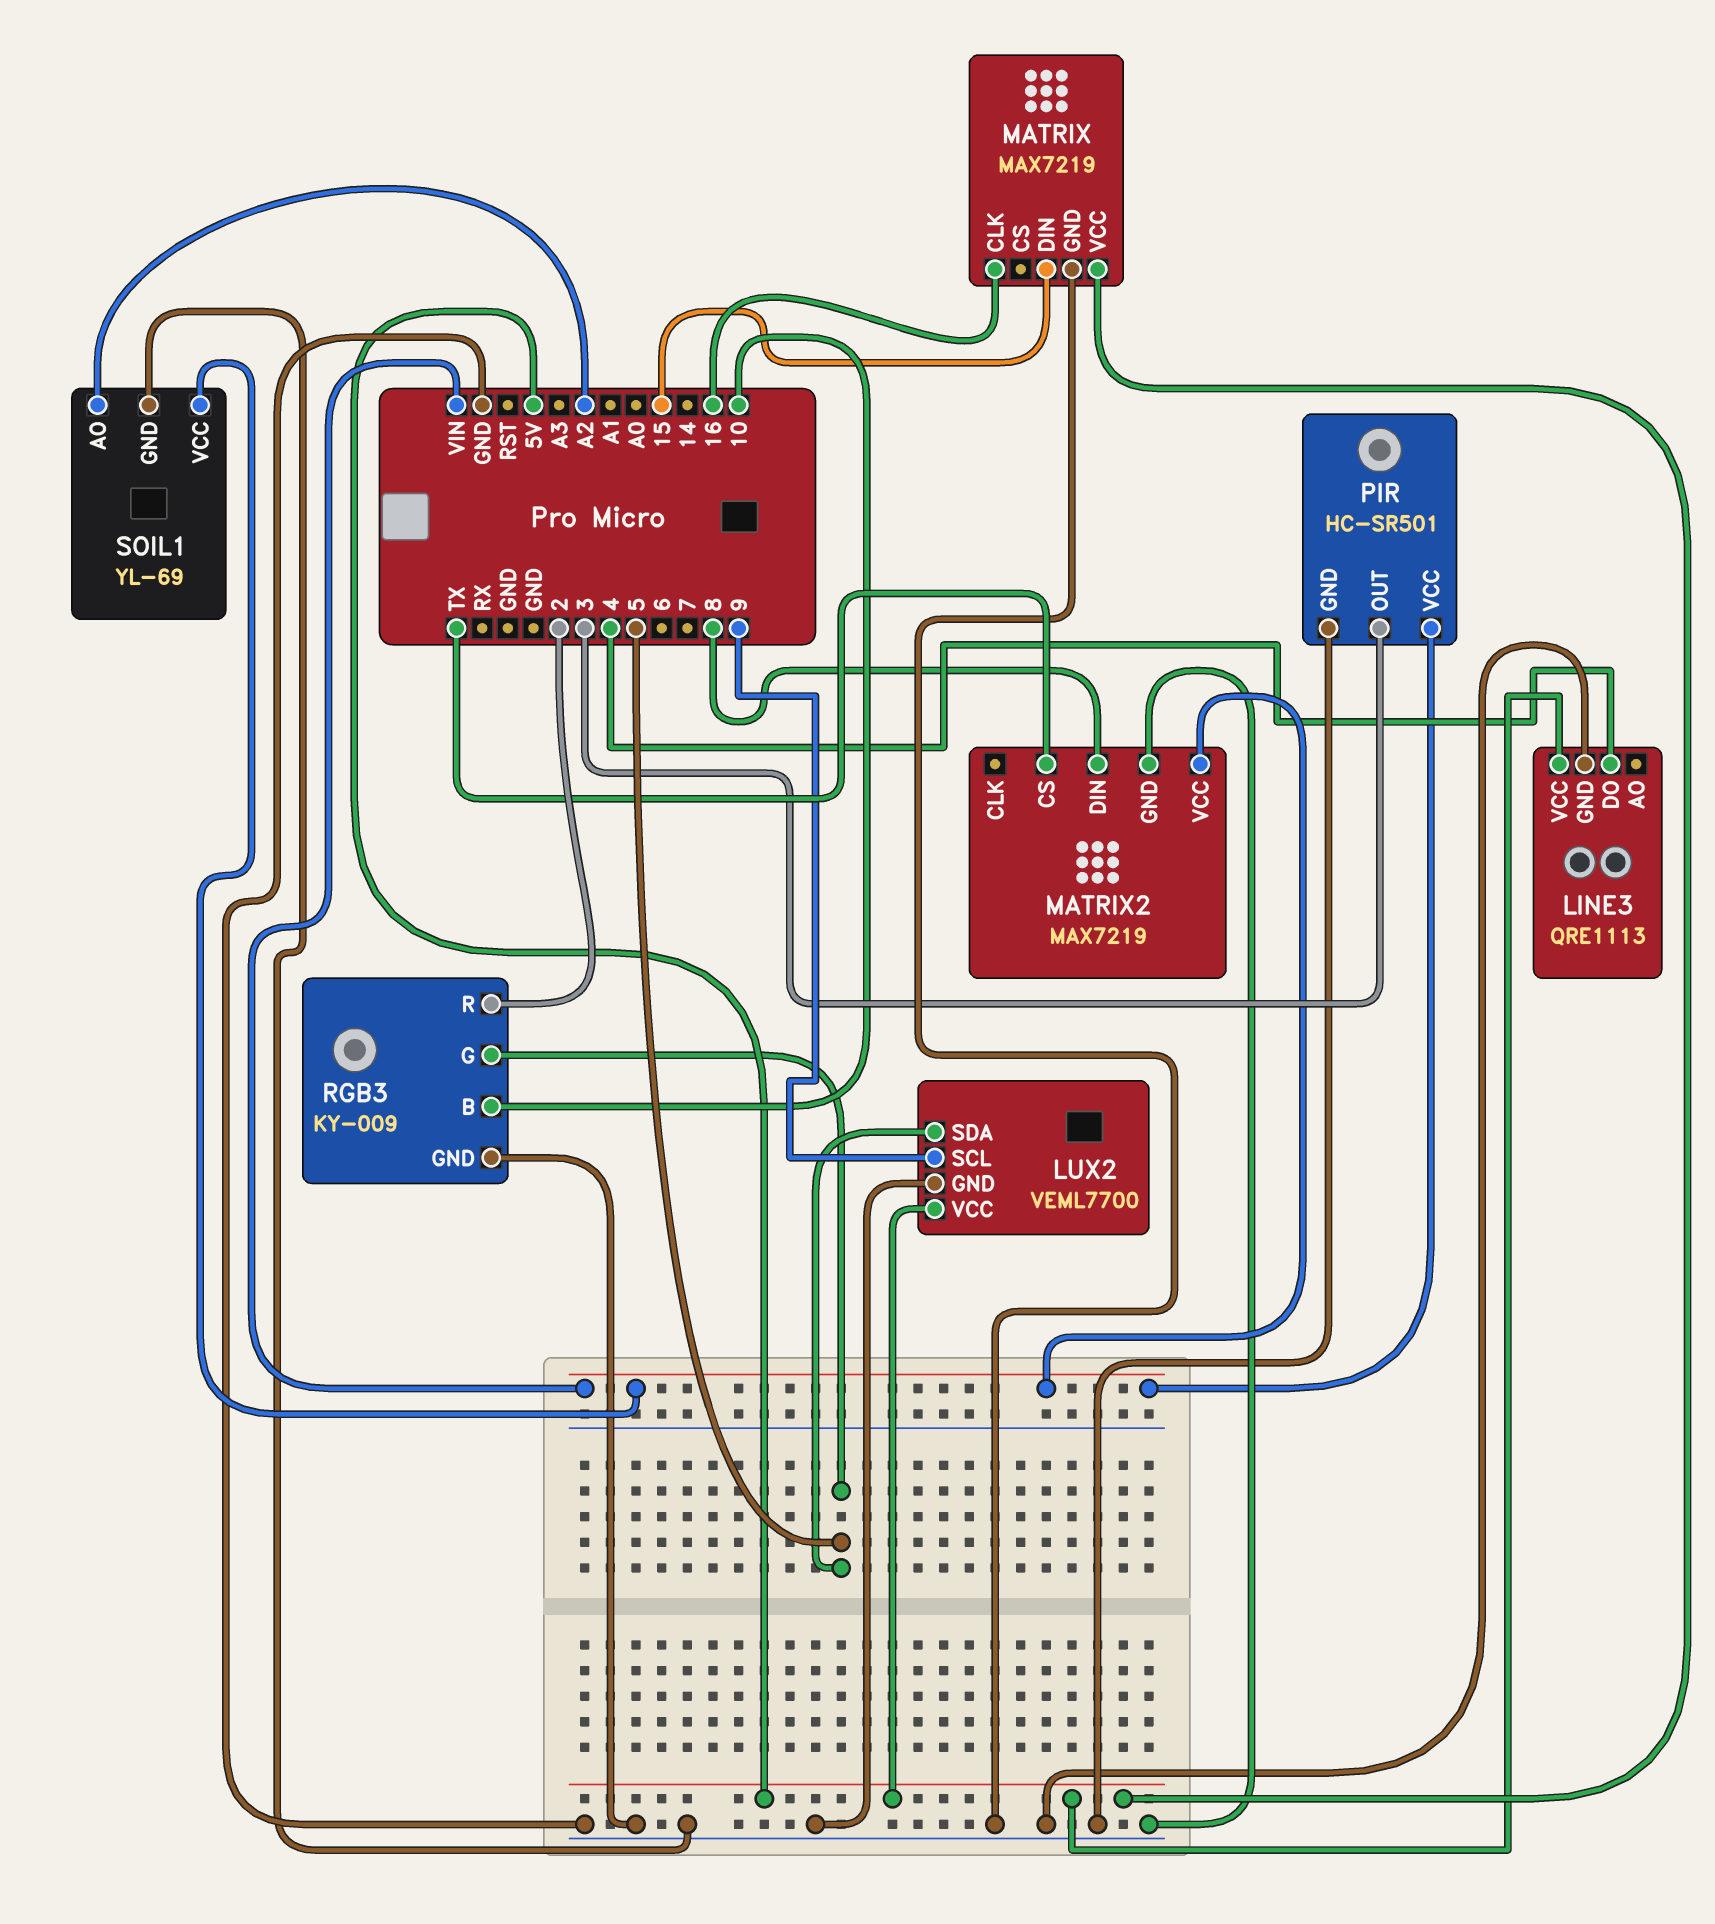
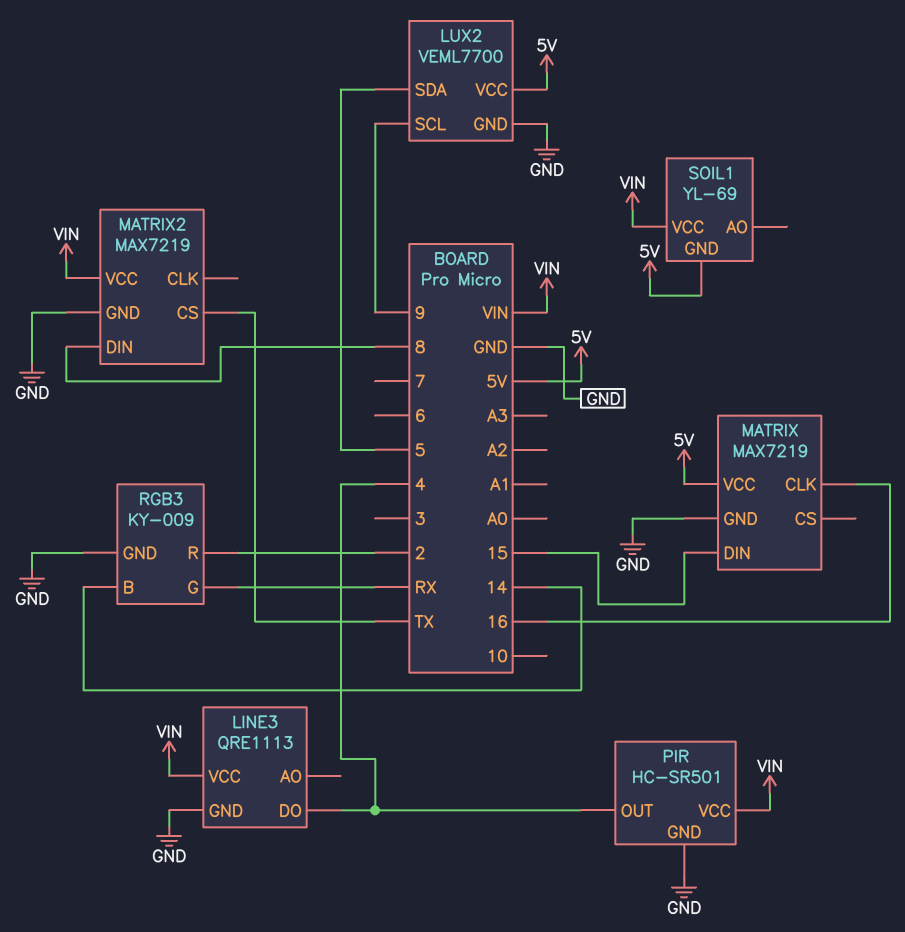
LINE3 pin VCC: 5V -> VIN
PIR pin OUT: 3 -> 4
RGB3 pin B: 10 -> 14
RGB3 pin G: 5 -> RX
SOIL1 pin AO: A2 -> none
SOIL1 pin GND: GND -> 5V

